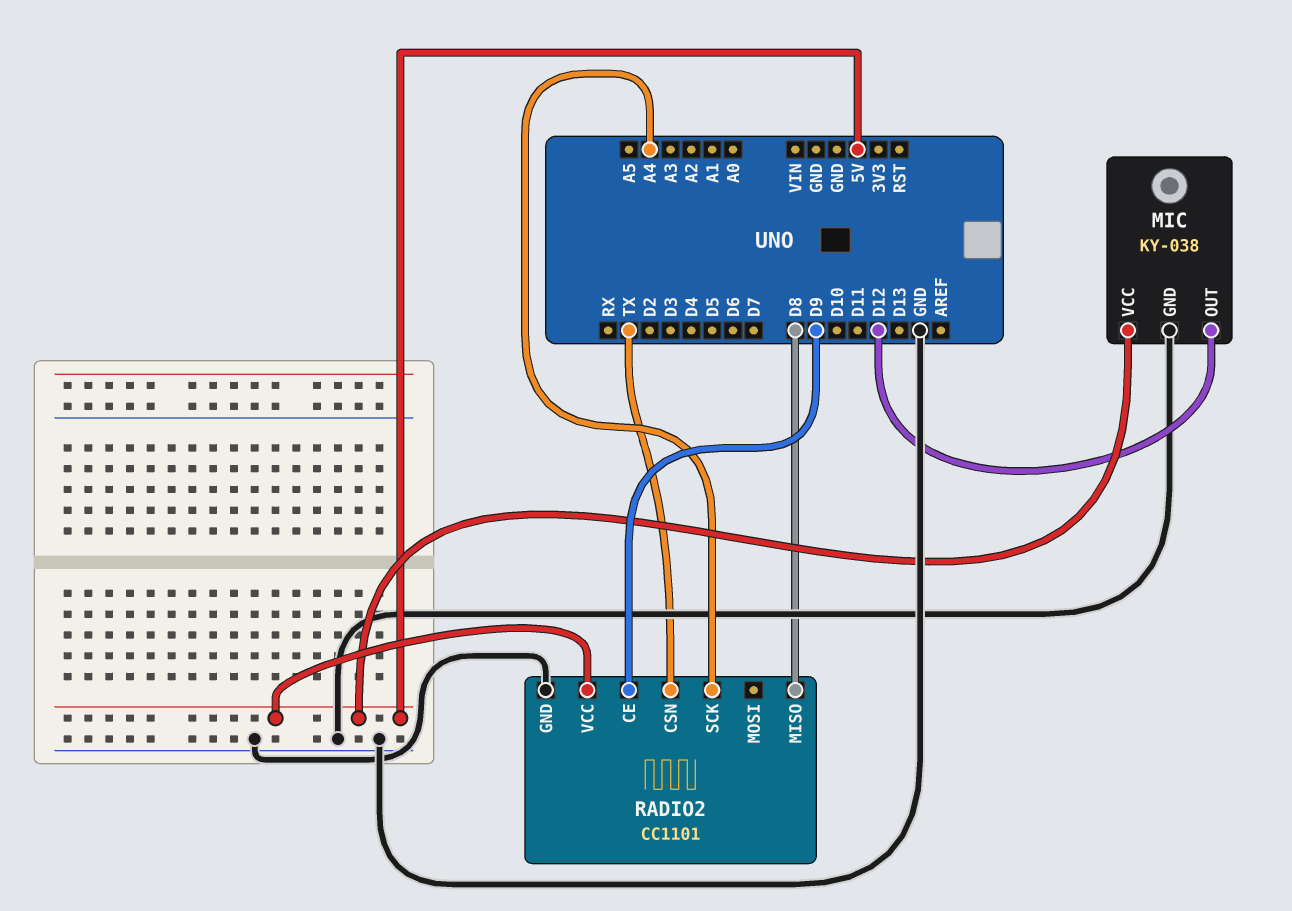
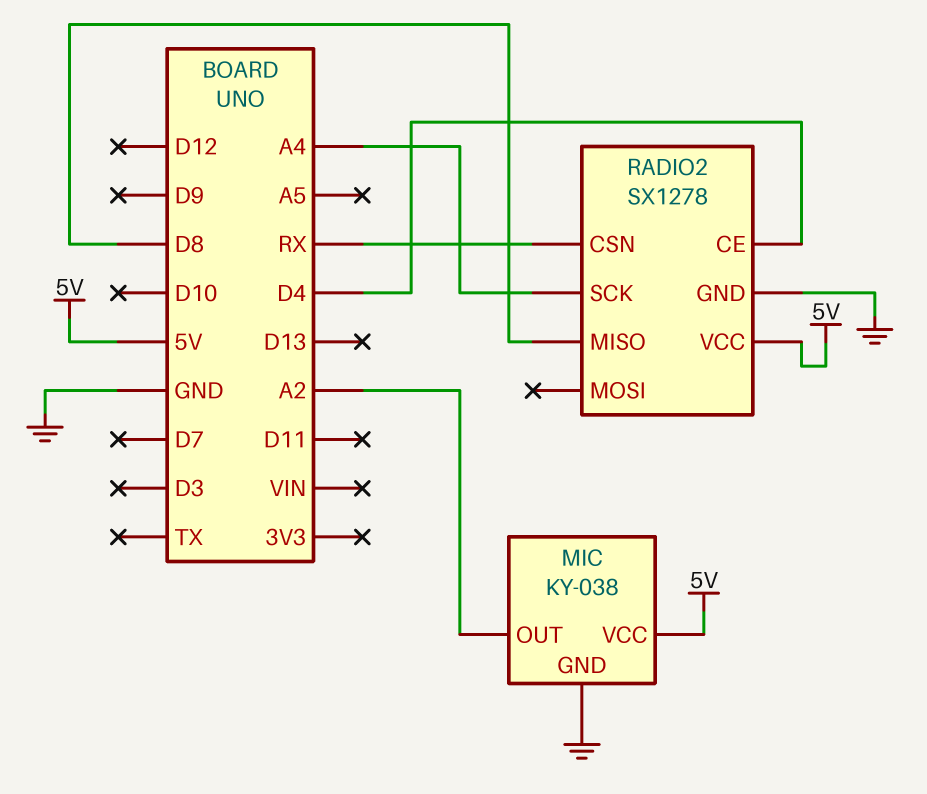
MIC pin OUT: D12 -> A2
RADIO2: CC1101 -> SX1278
RADIO2 pin CE: D9 -> D4
RADIO2 pin CSN: TX -> RX

